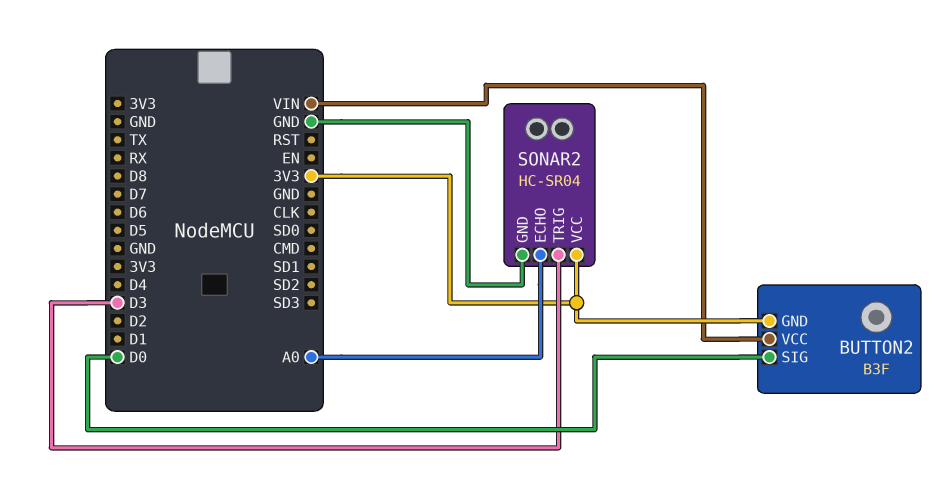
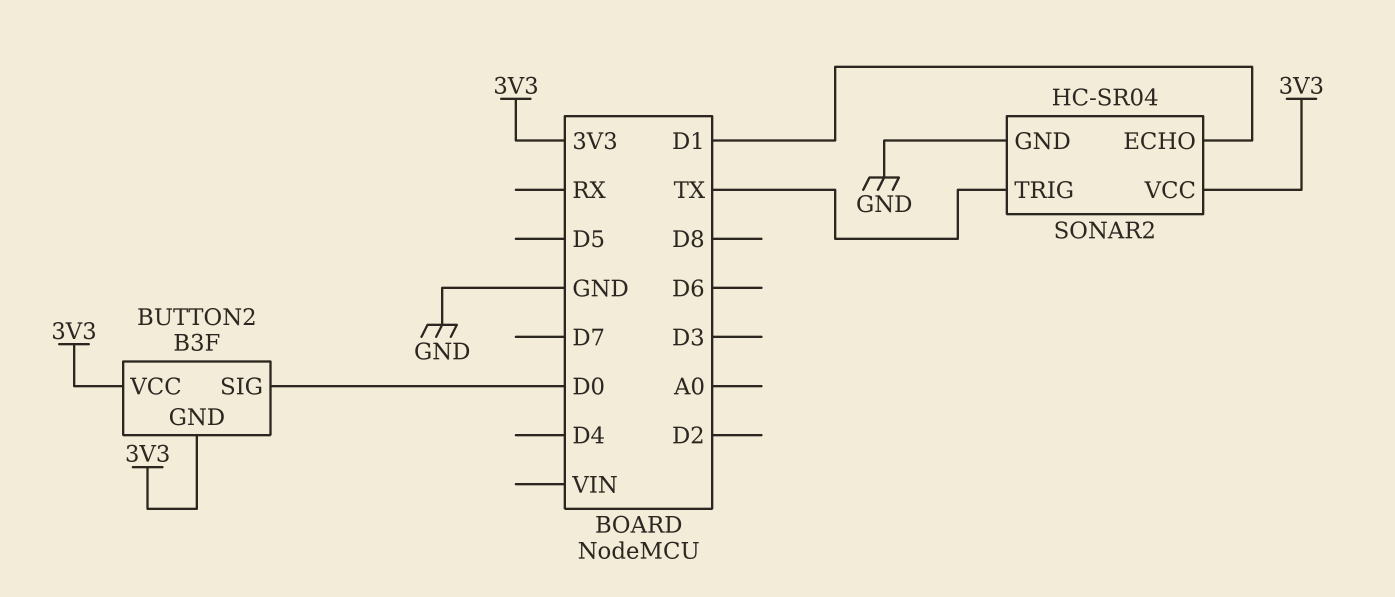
BUTTON2 pin VCC: VIN -> 3V3
SONAR2 pin ECHO: A0 -> D1
SONAR2 pin TRIG: D3 -> TX

